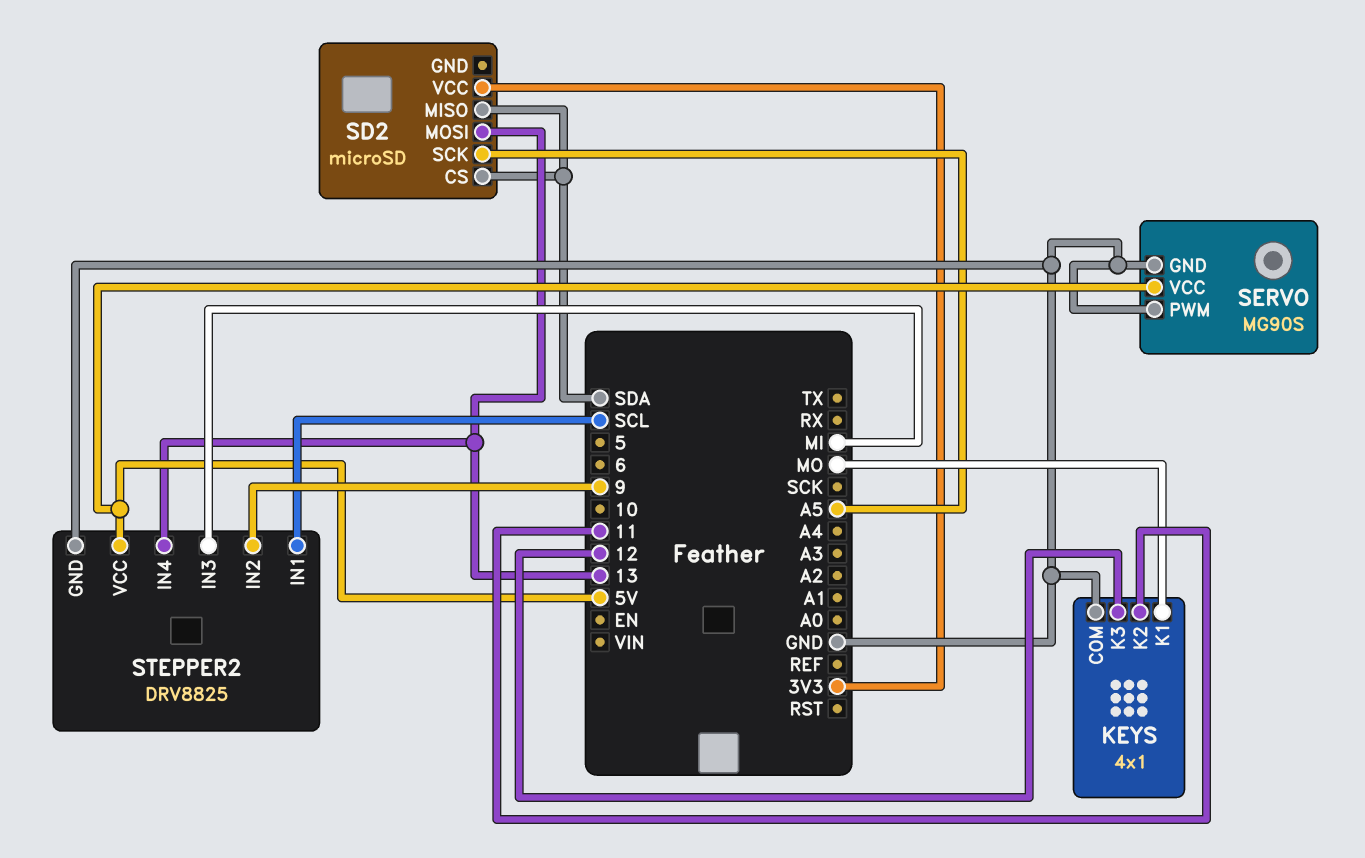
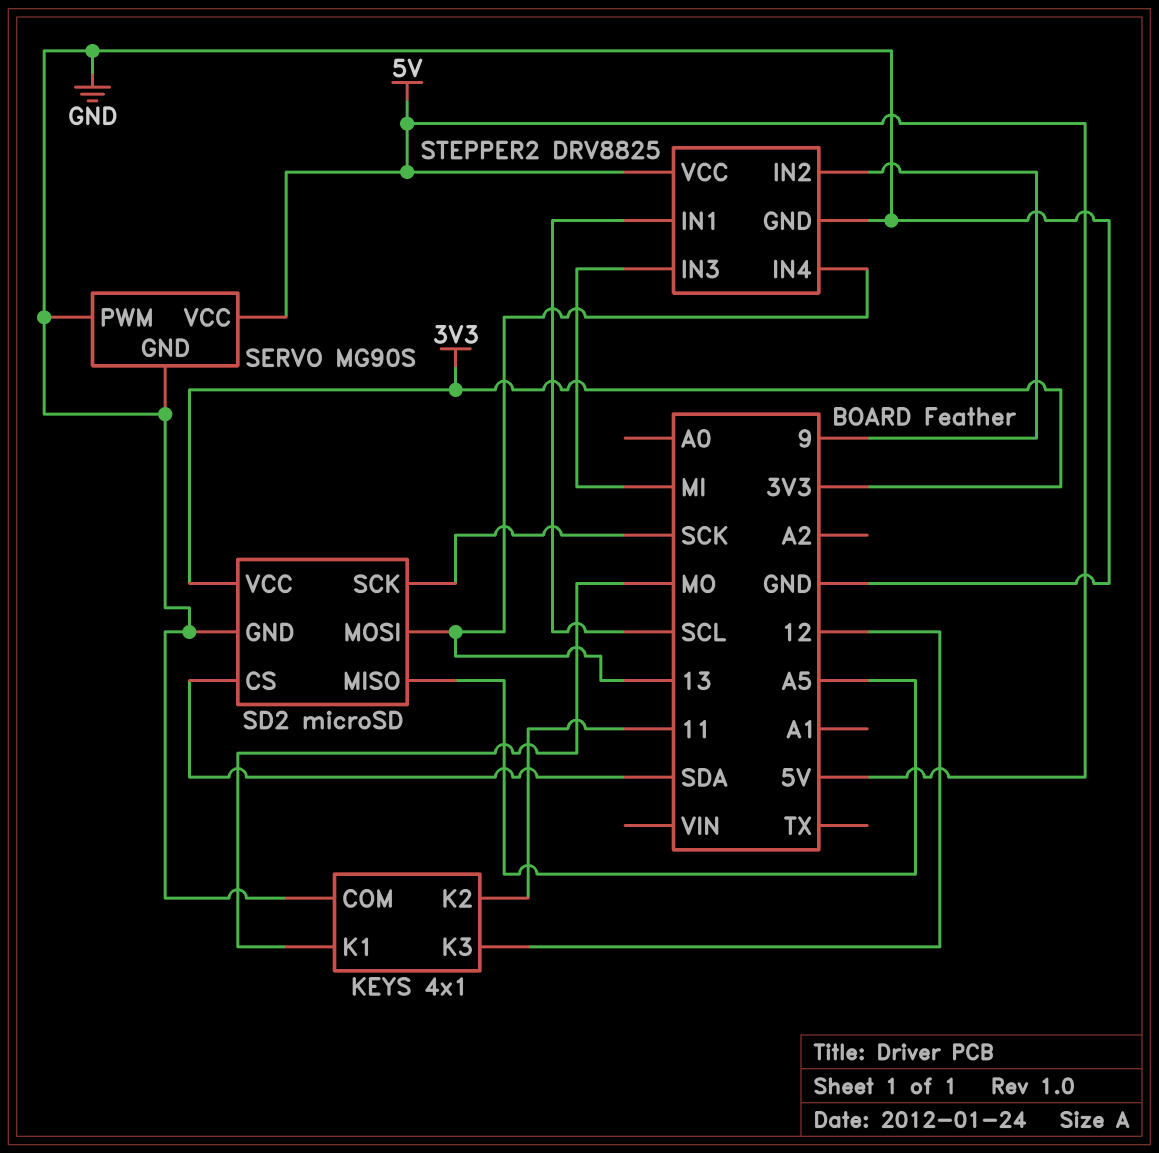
SD2 pin GND: none -> GND
SD2 pin MISO: SDA -> A5
SD2 pin SCK: A5 -> SCK

